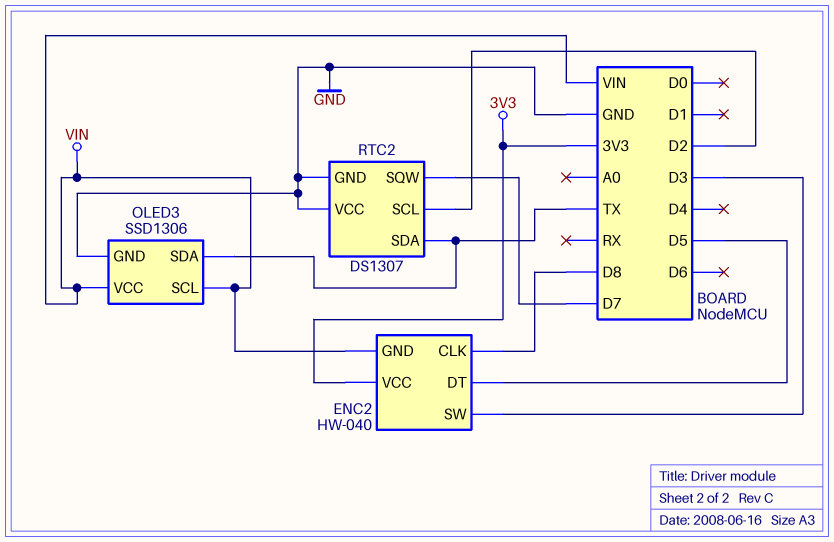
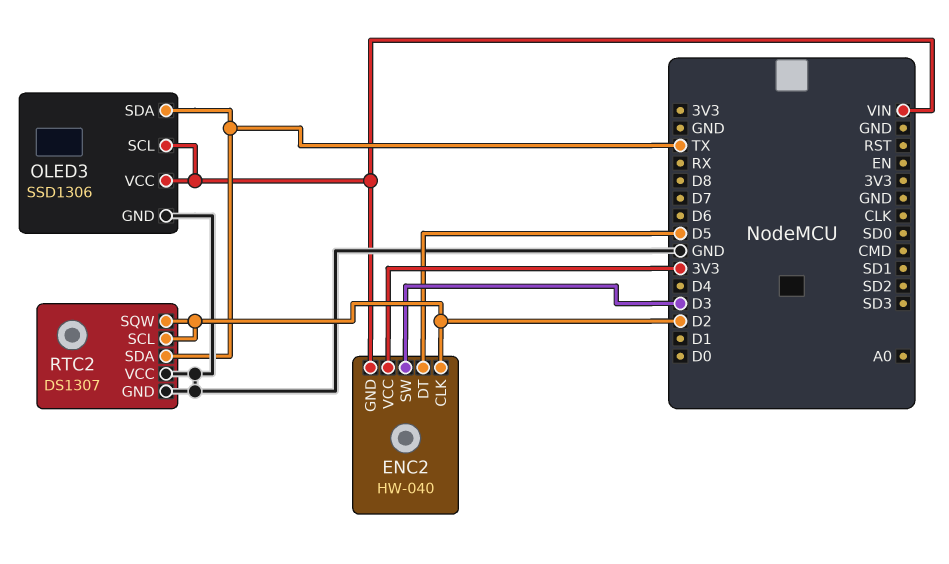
ENC2 pin CLK: D8 -> D2
RTC2 pin SQW: D7 -> D2

